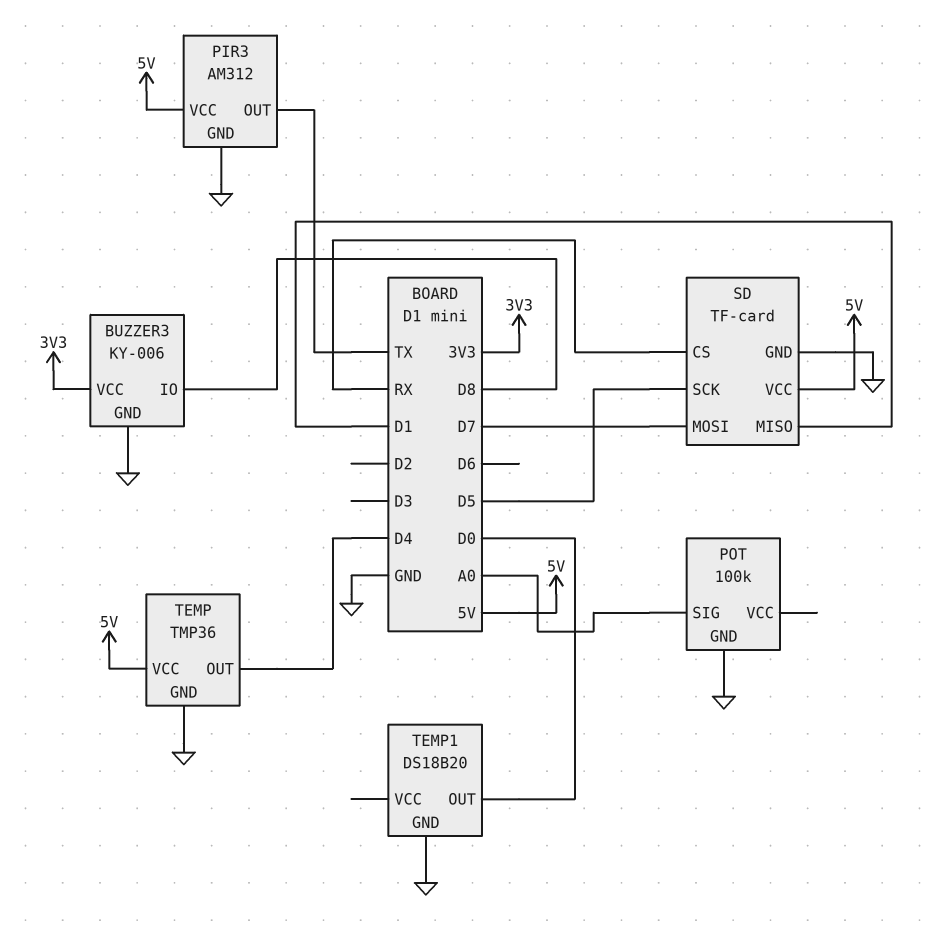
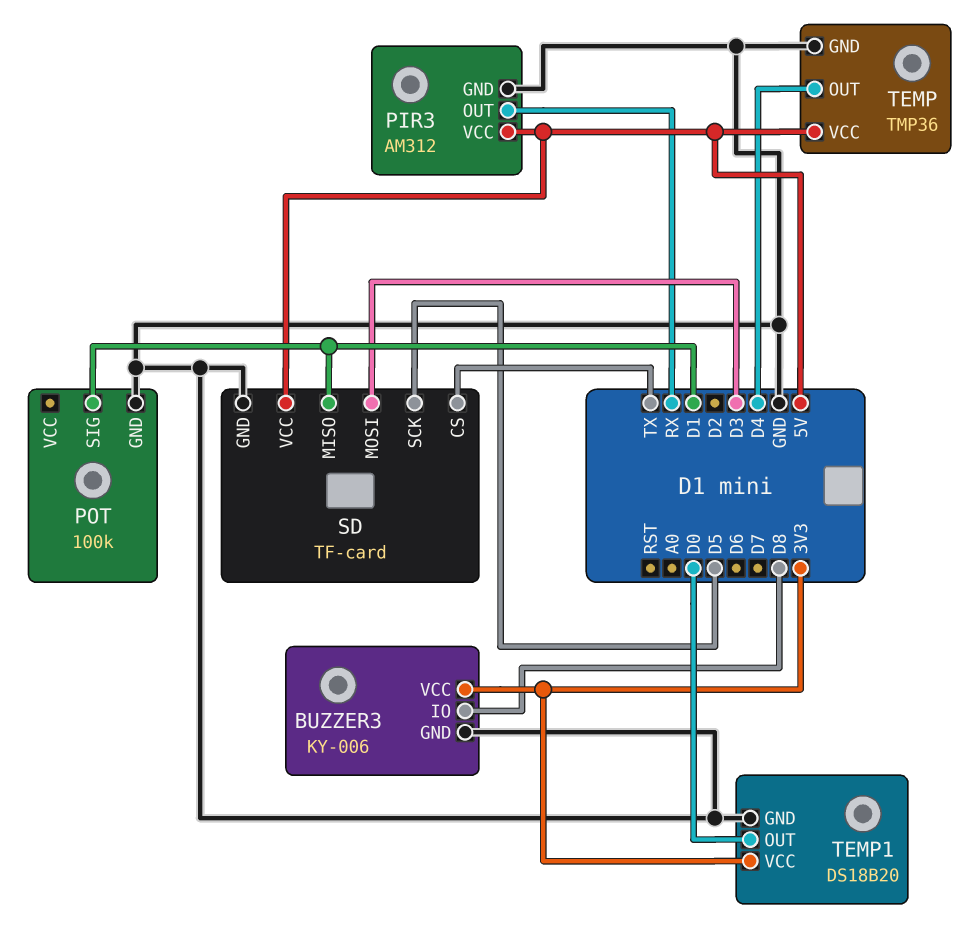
PIR3 pin OUT: TX -> RX
POT pin SIG: A0 -> D1
SD pin CS: RX -> TX
SD pin MOSI: D7 -> D3
TEMP1 pin VCC: none -> 3V3

